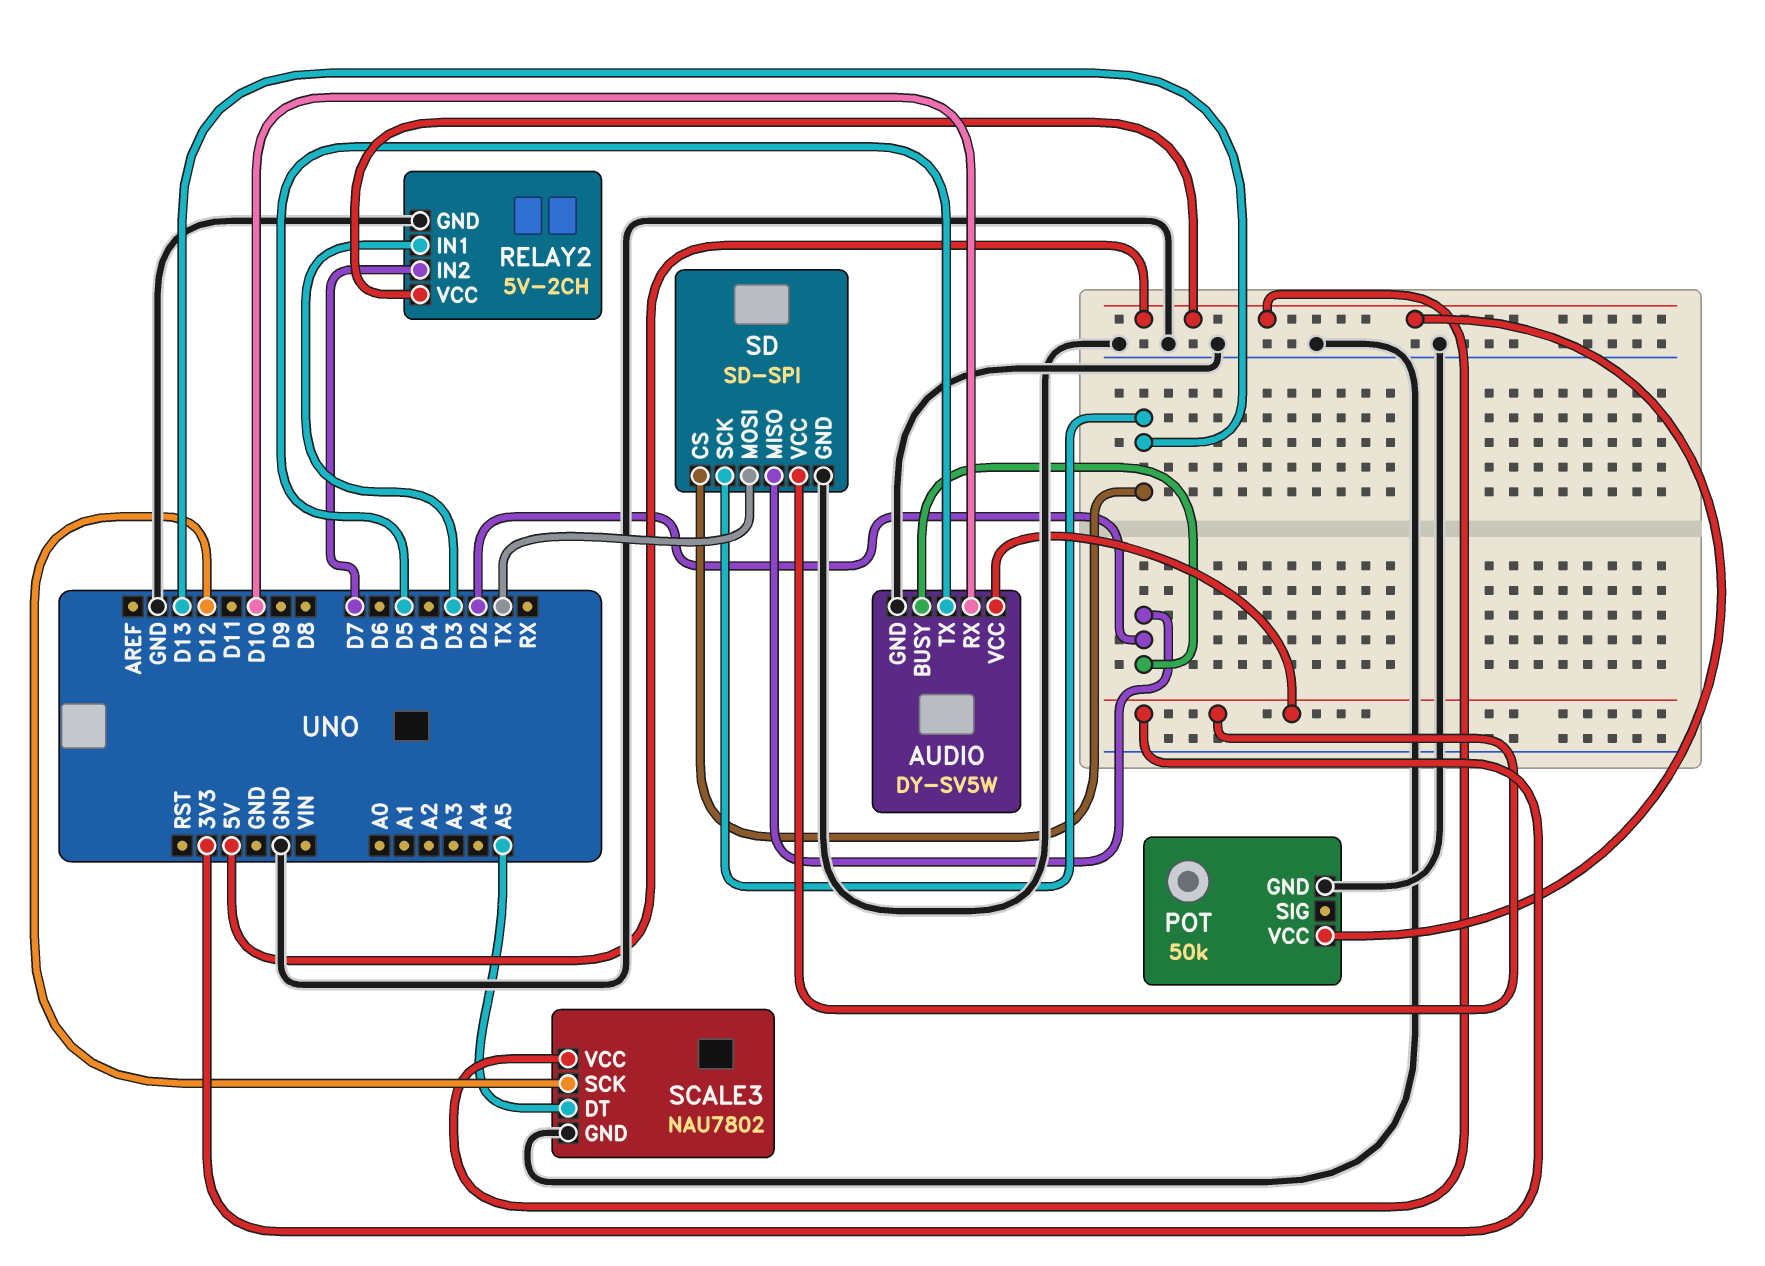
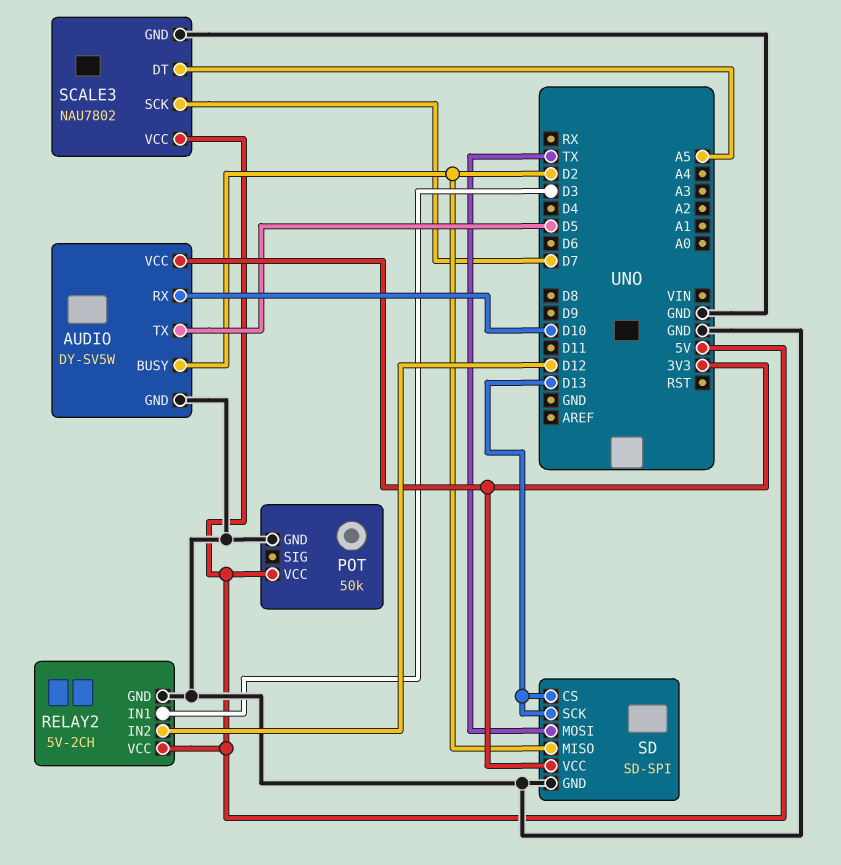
RELAY2 pin IN2: D7 -> D12
SCALE3 pin SCK: D12 -> D7

